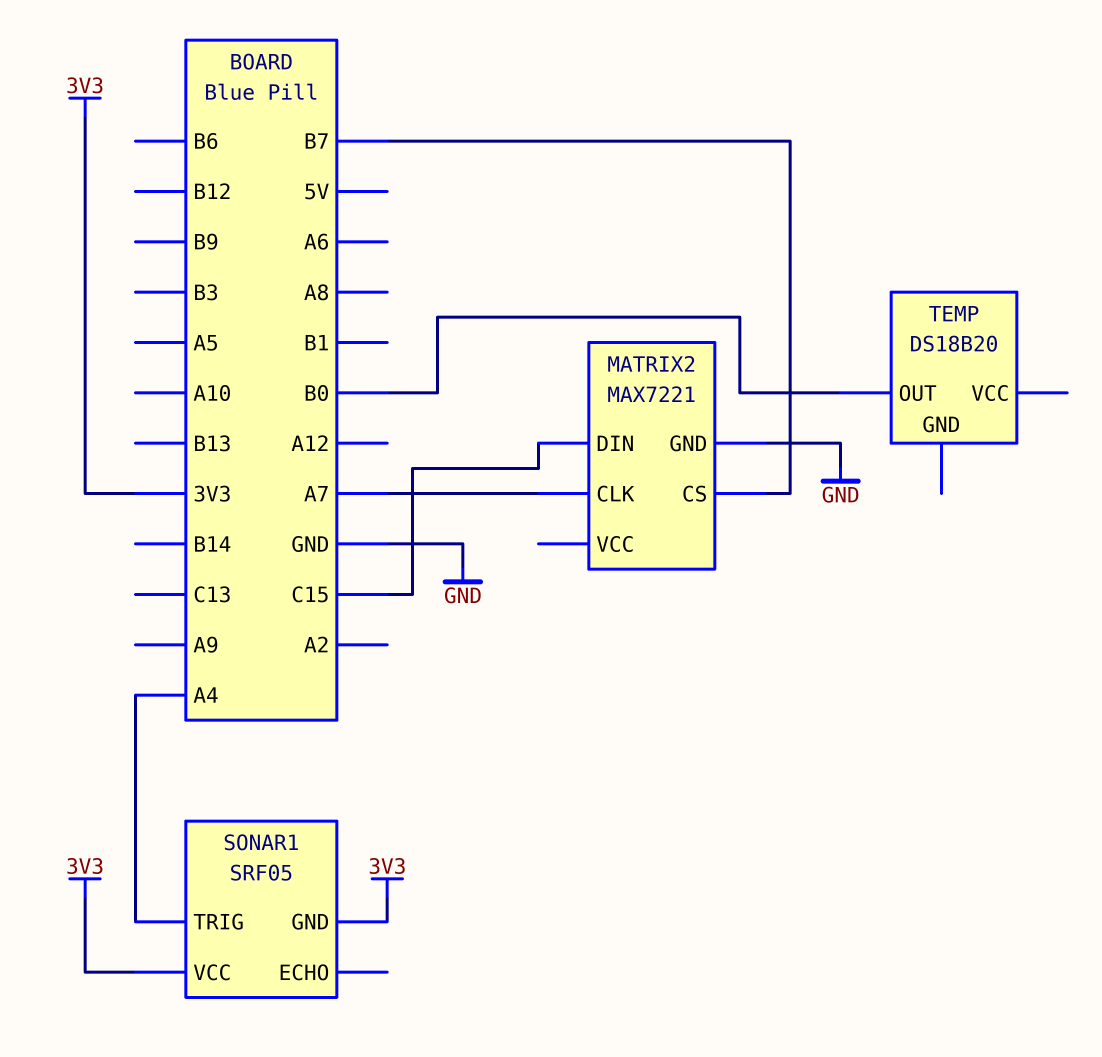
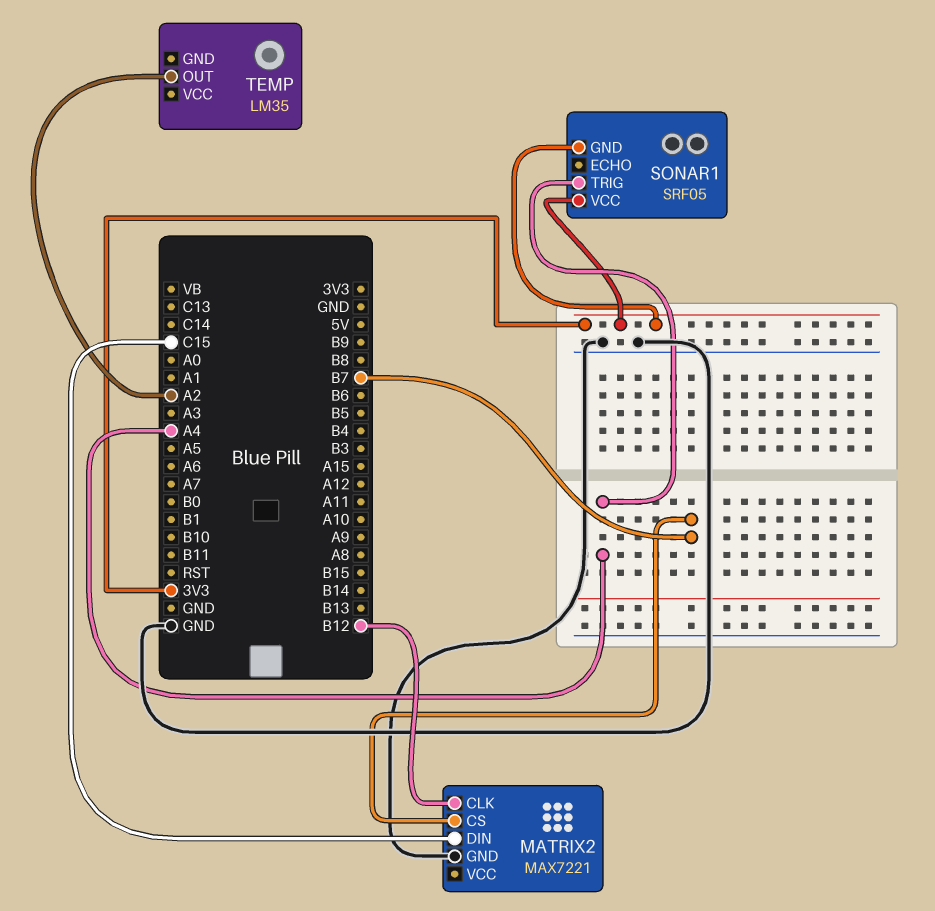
MATRIX2 pin CLK: A7 -> B12
TEMP: DS18B20 -> LM35
TEMP pin OUT: B0 -> A2

